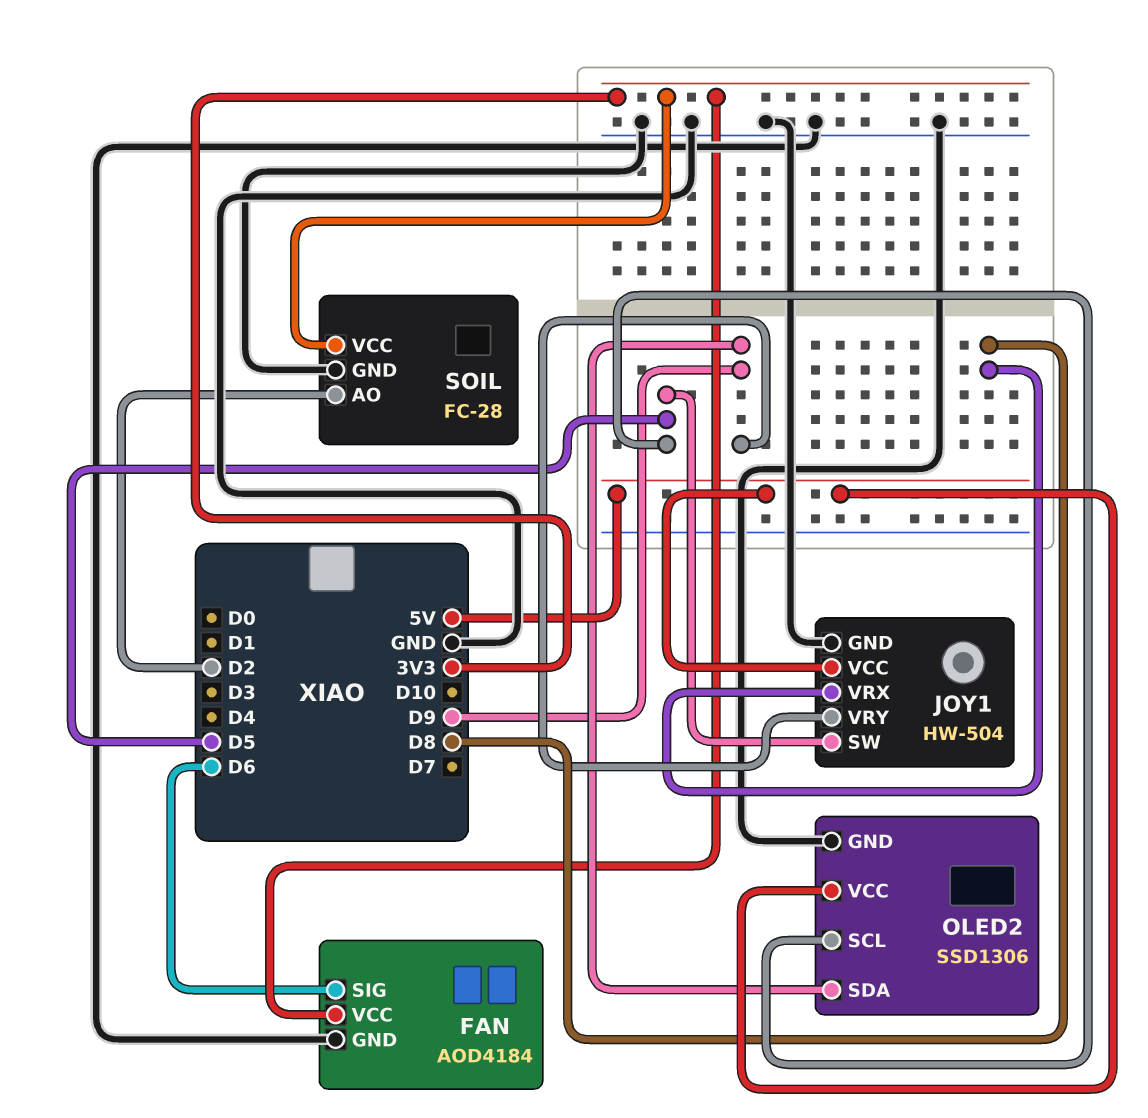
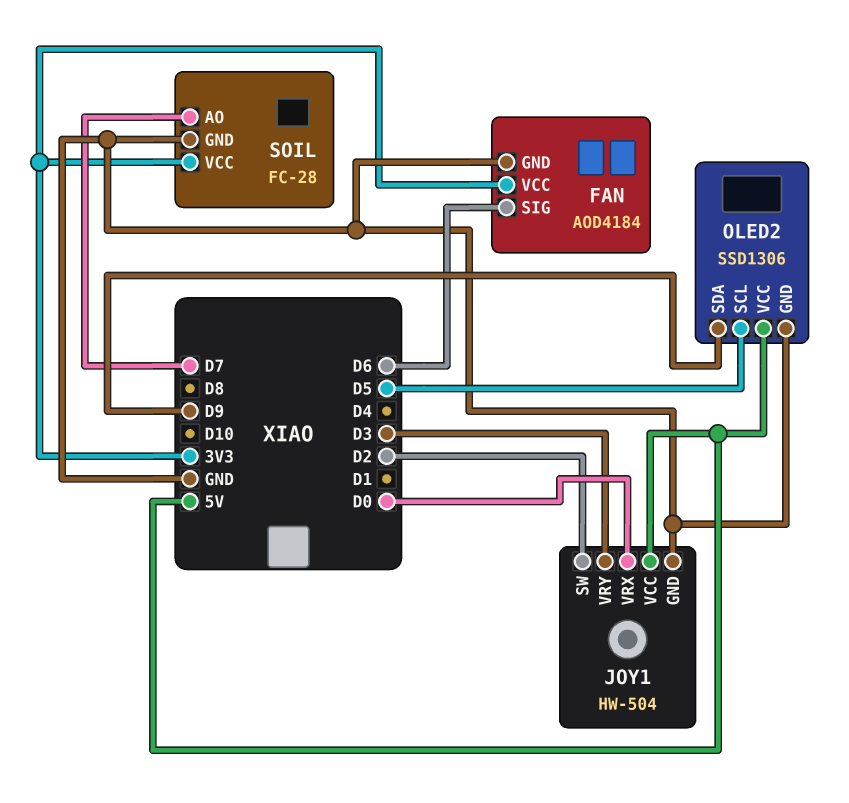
JOY1 pin SW: D5 -> D2
JOY1 pin VRX: D8 -> D0
JOY1 pin VRY: D9 -> D3
SOIL pin AO: D2 -> D7

